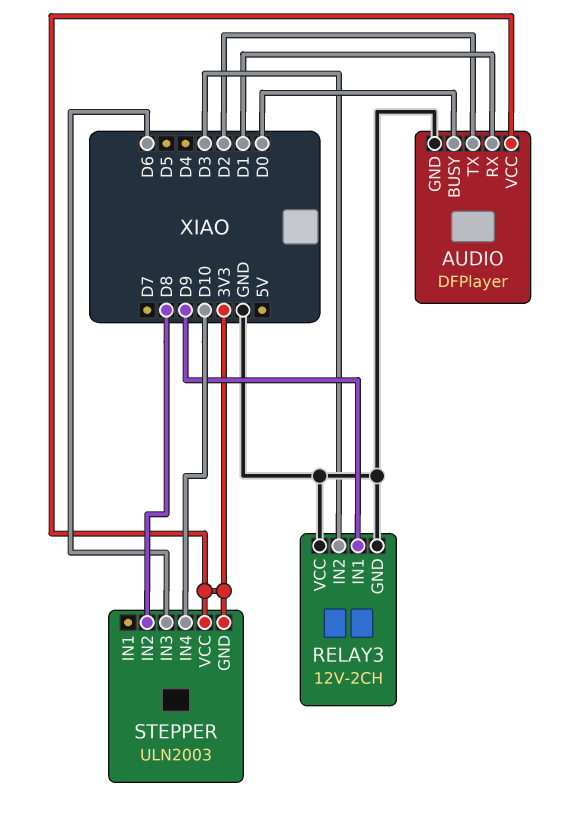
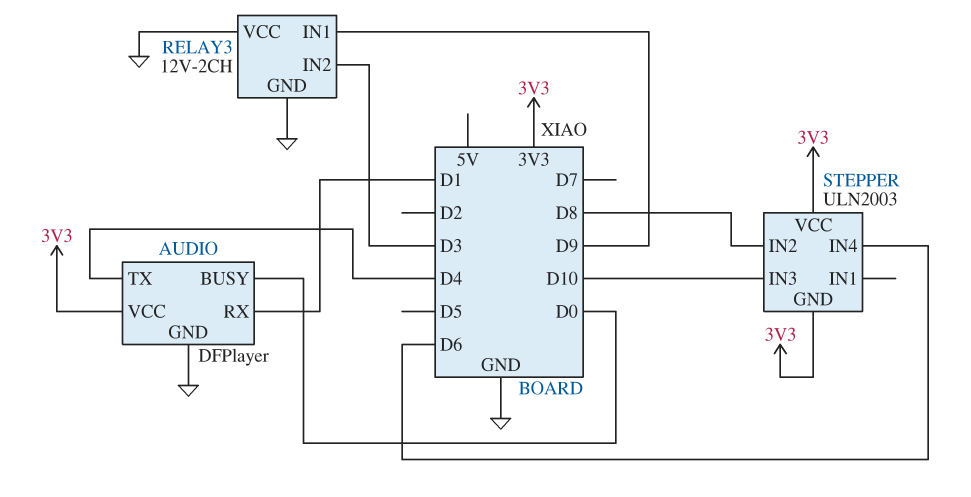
AUDIO pin TX: D2 -> D4
STEPPER pin IN3: D6 -> D10
STEPPER pin IN4: D10 -> D6

